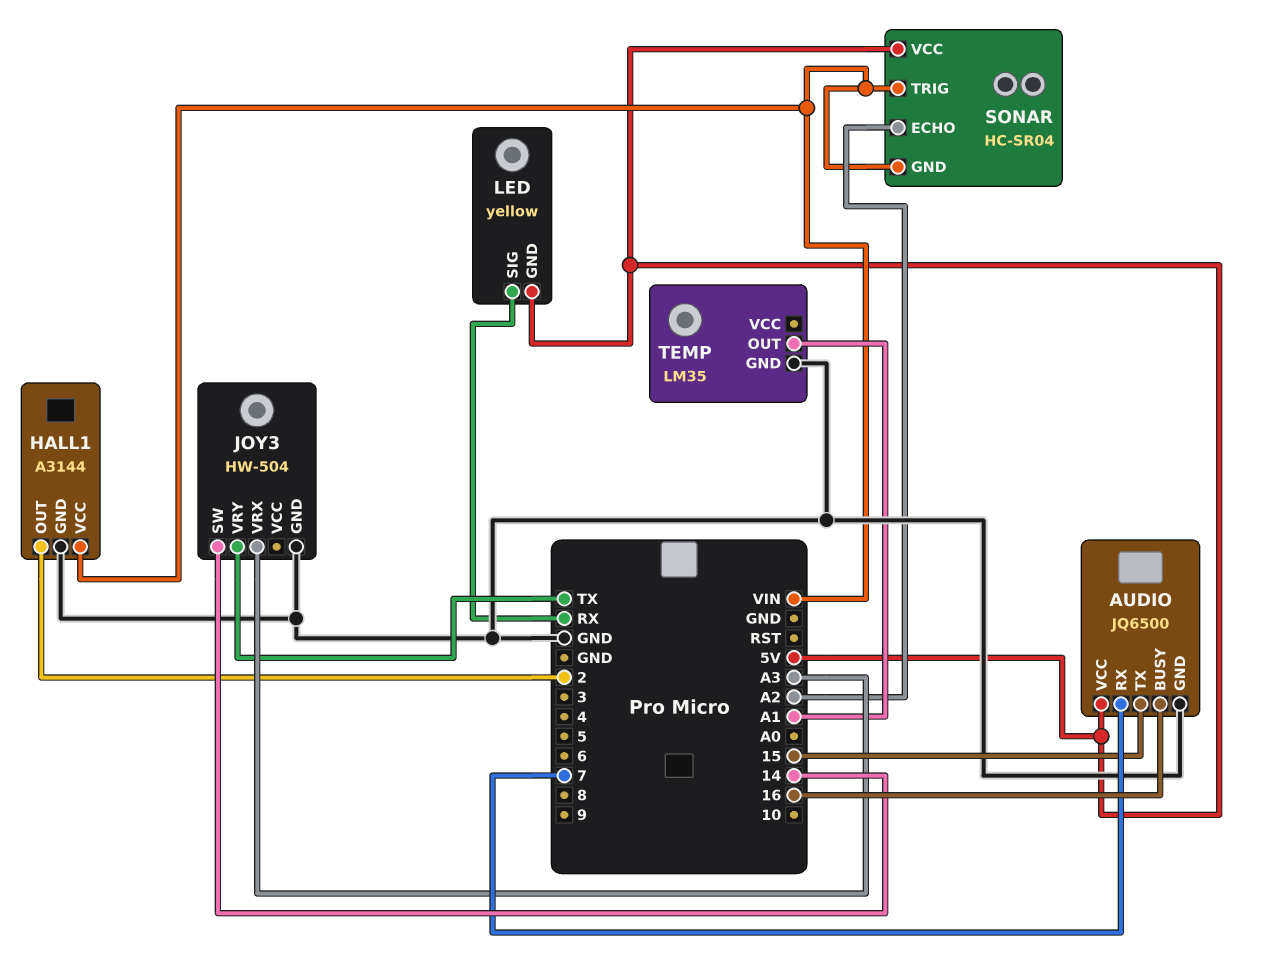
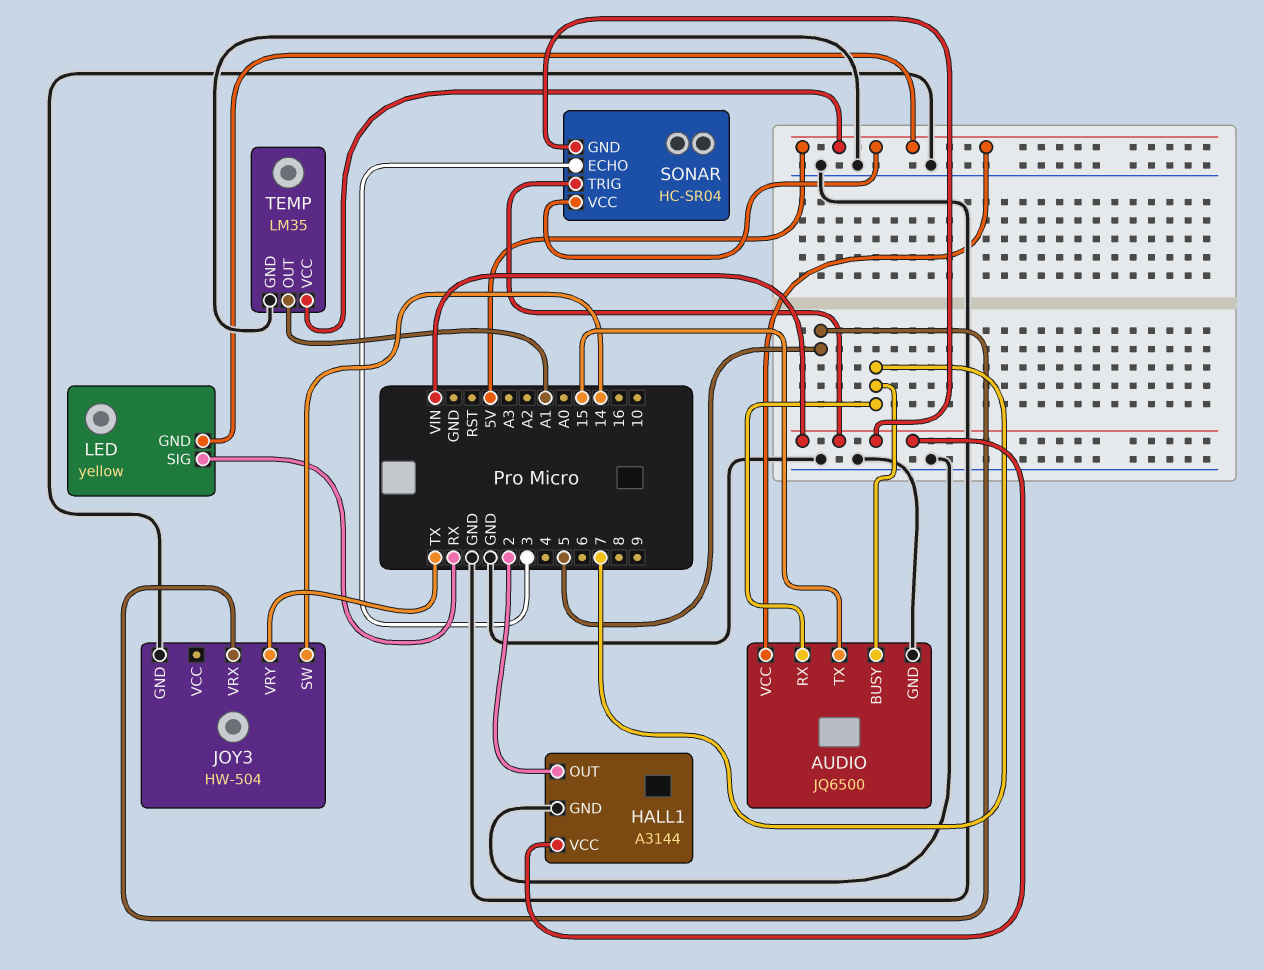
AUDIO pin BUSY: 16 -> 7
JOY3 pin VRX: A3 -> 5
SONAR pin ECHO: A2 -> 3
TEMP pin VCC: none -> 5V

